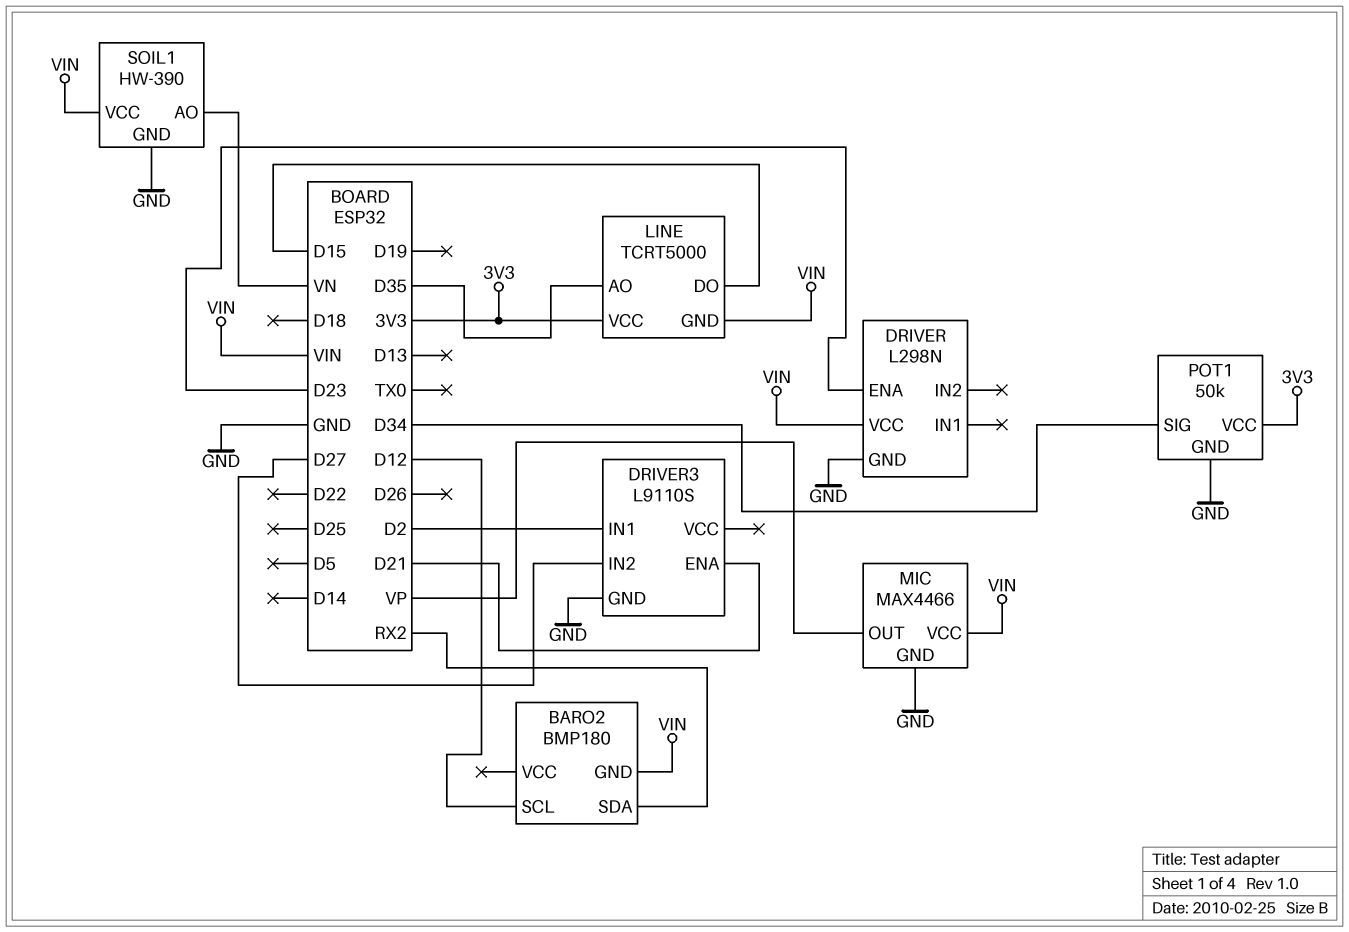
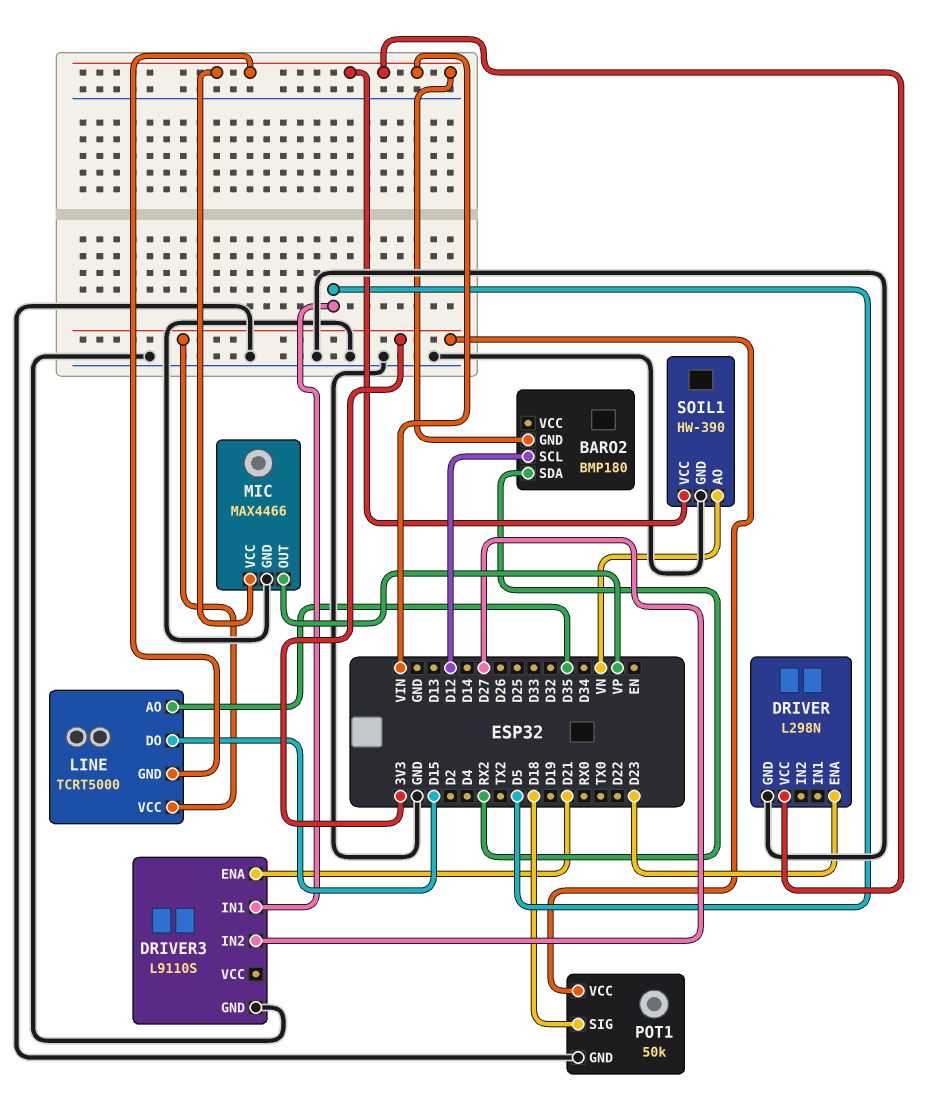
DRIVER3 pin IN1: D2 -> D5
POT1 pin SIG: D34 -> D18

